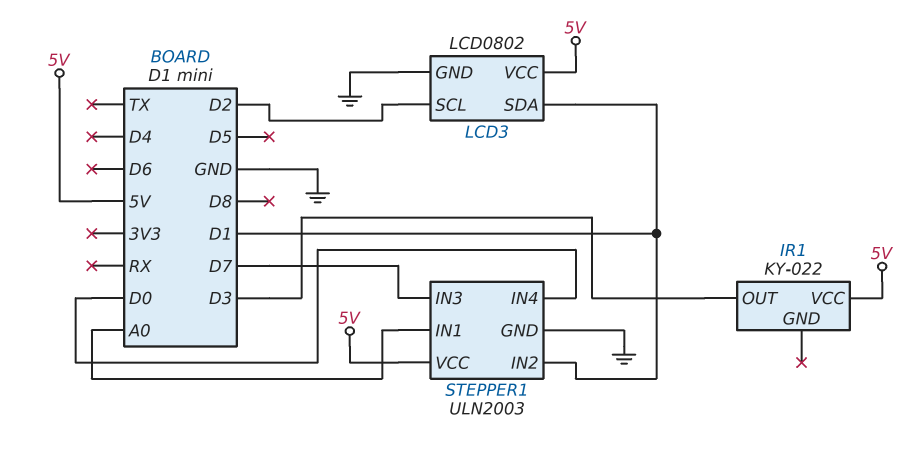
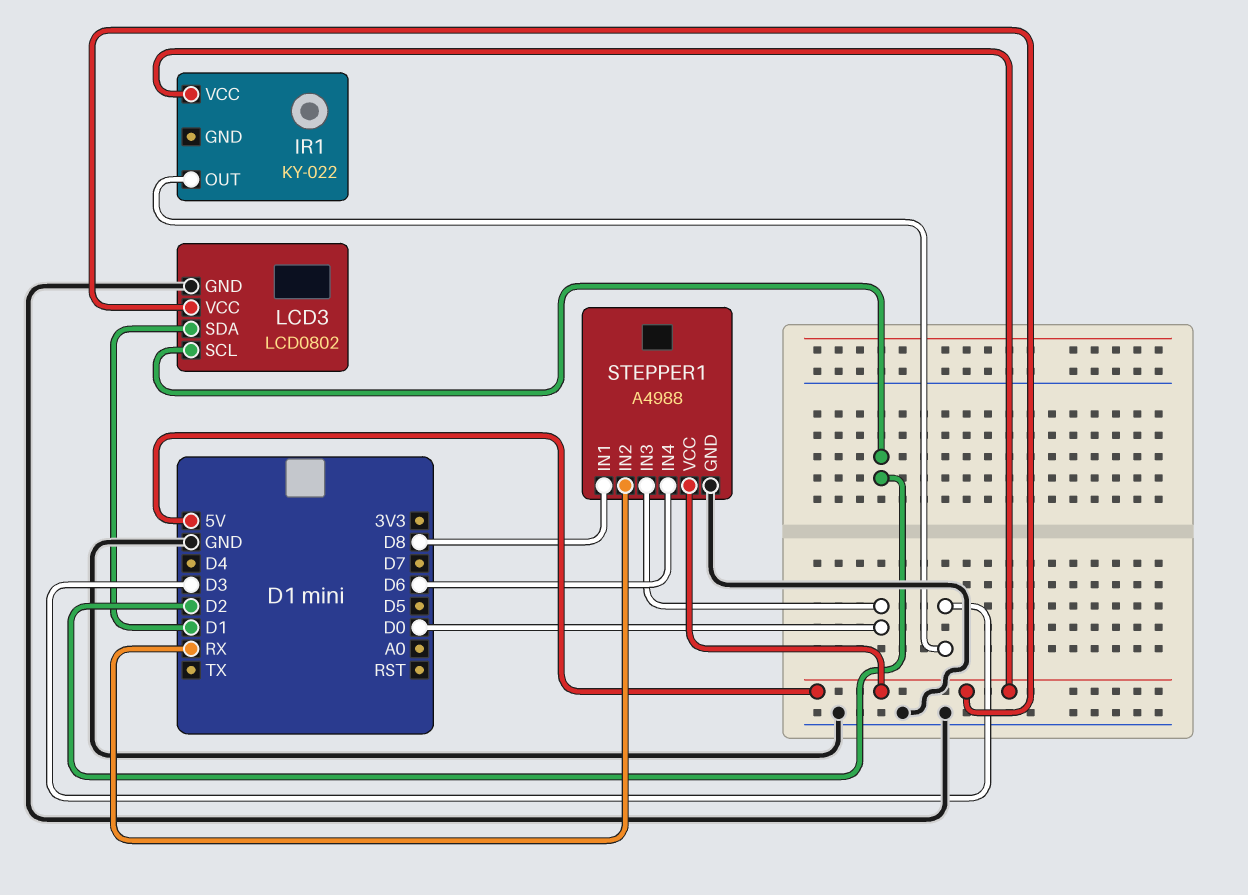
STEPPER1: ULN2003 -> A4988
STEPPER1 pin IN1: A0 -> D8
STEPPER1 pin IN2: D1 -> RX
STEPPER1 pin IN3: D7 -> D0
STEPPER1 pin IN4: D0 -> D6

